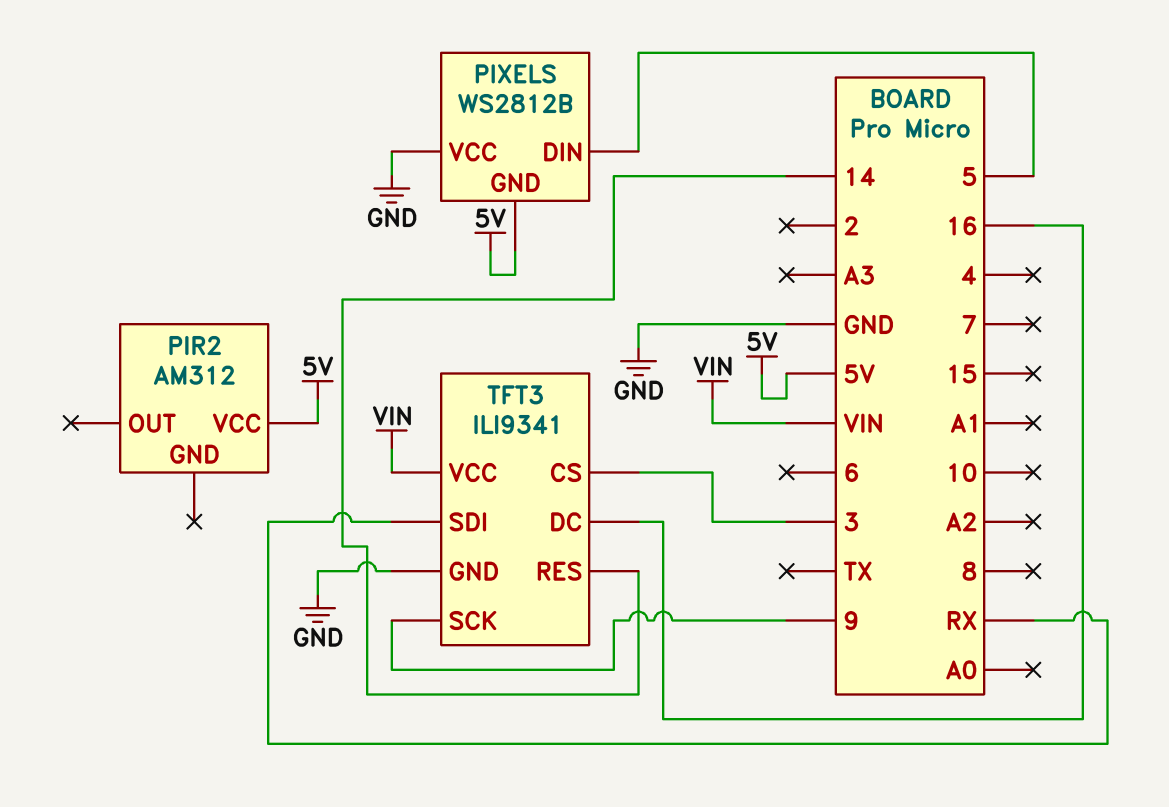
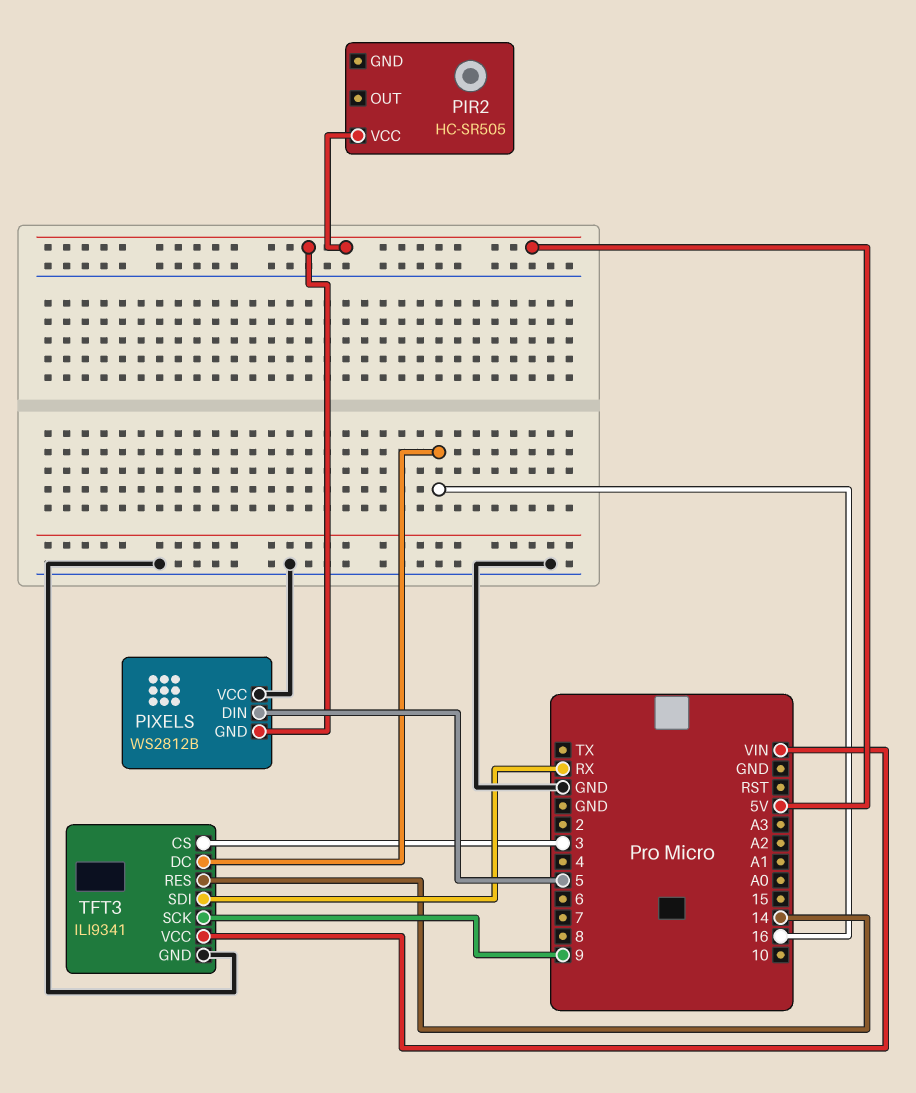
PIR2: AM312 -> HC-SR505

